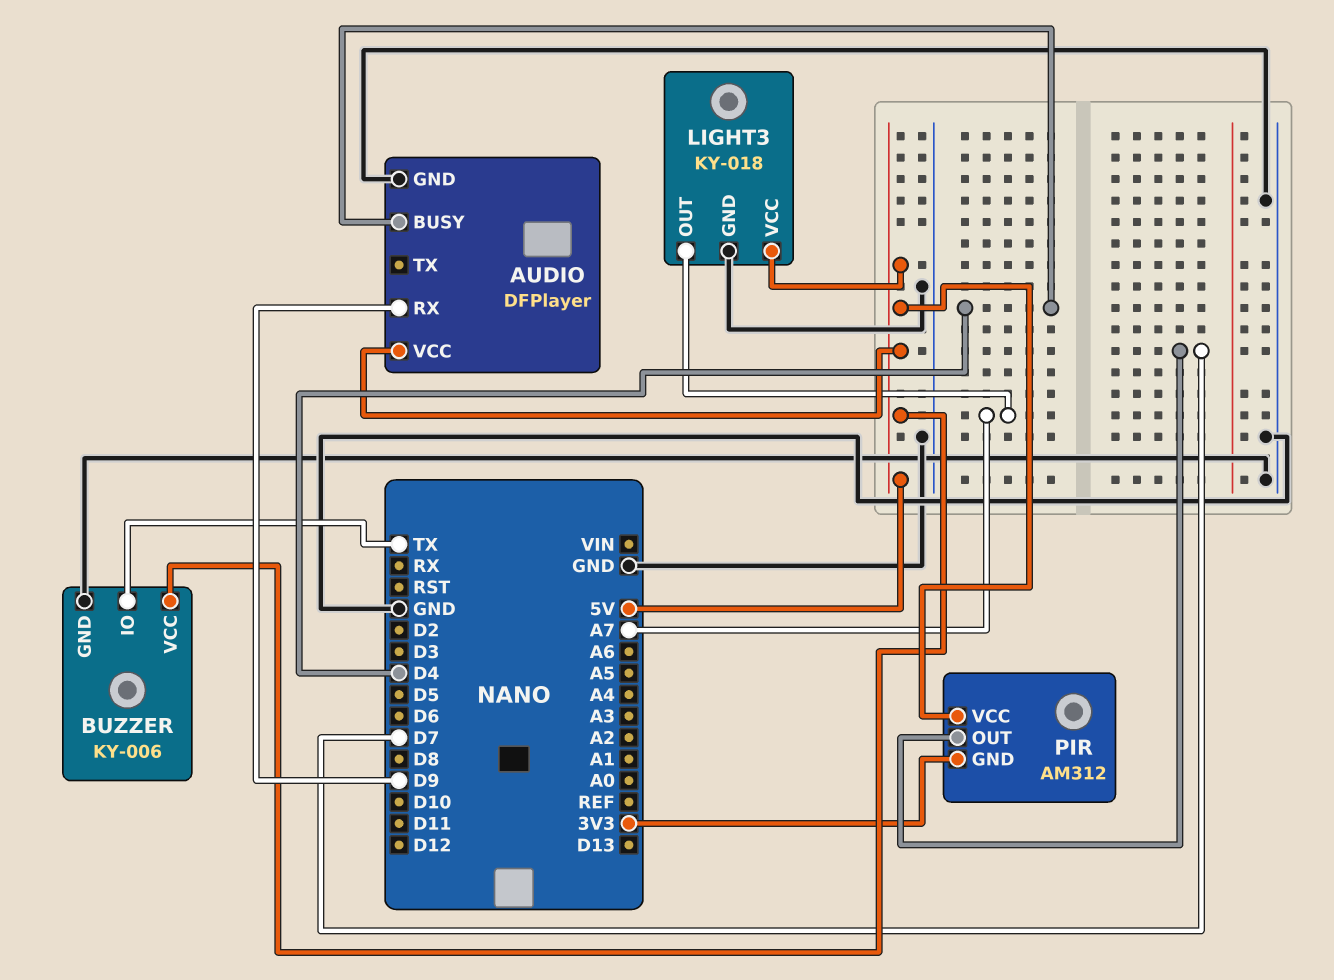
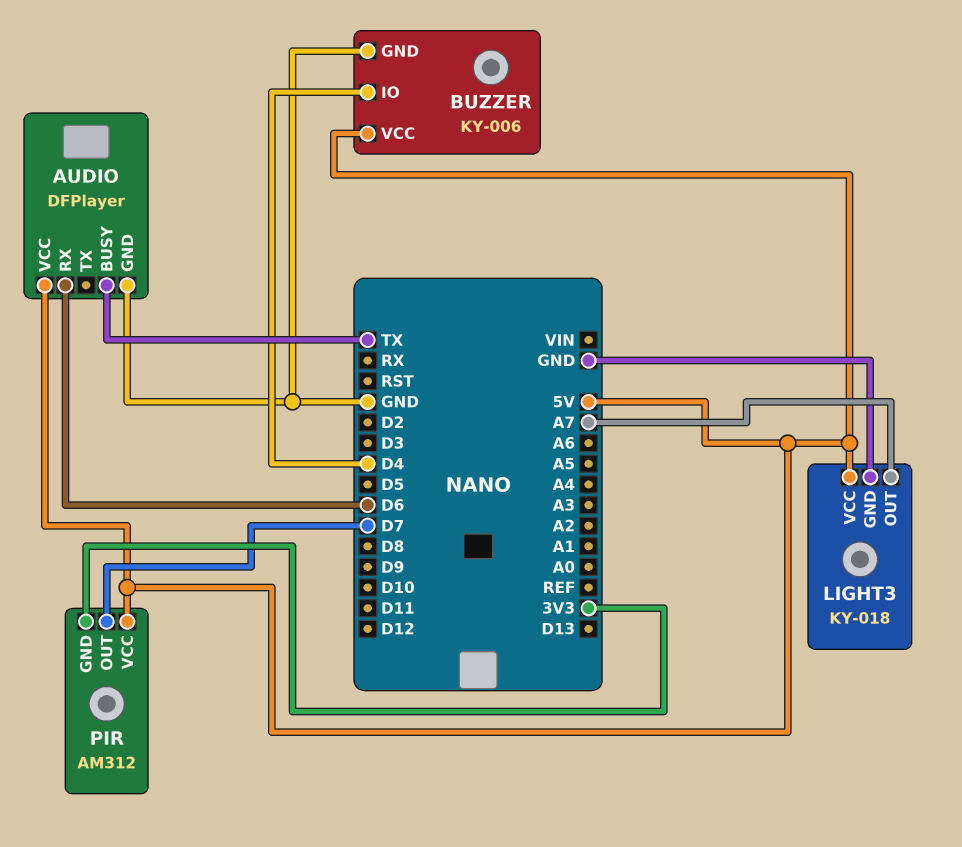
AUDIO pin BUSY: D4 -> TX
AUDIO pin RX: D9 -> D6
BUZZER pin IO: TX -> D4

